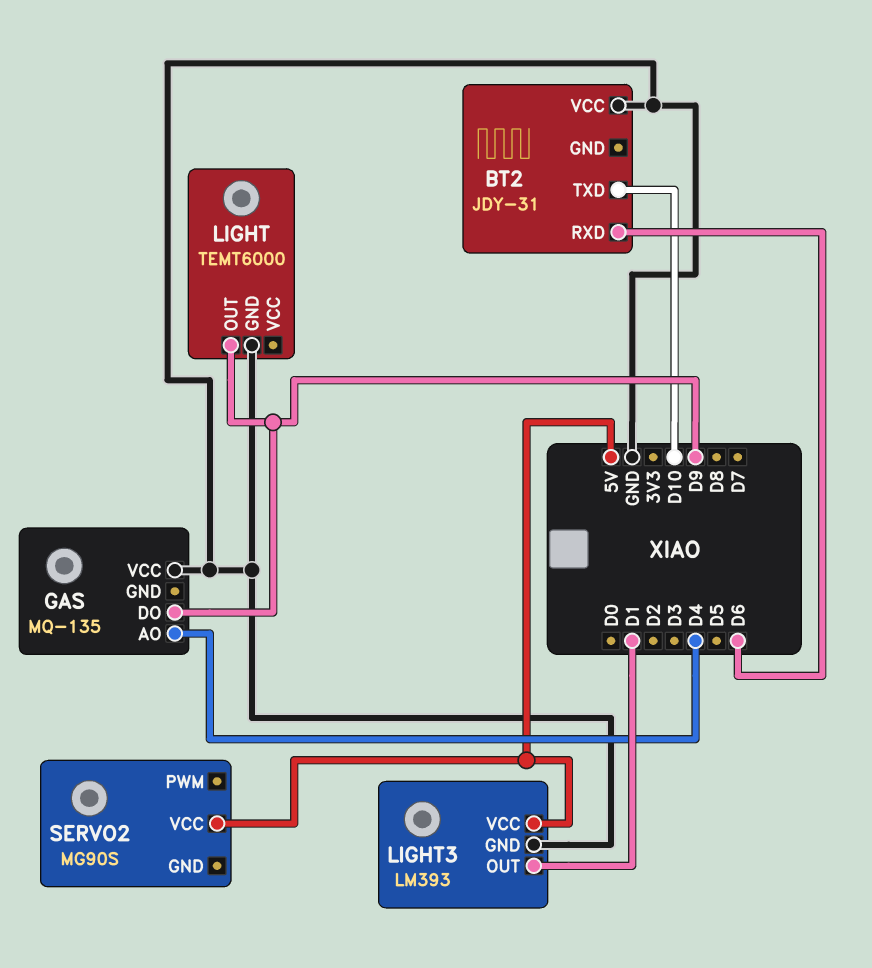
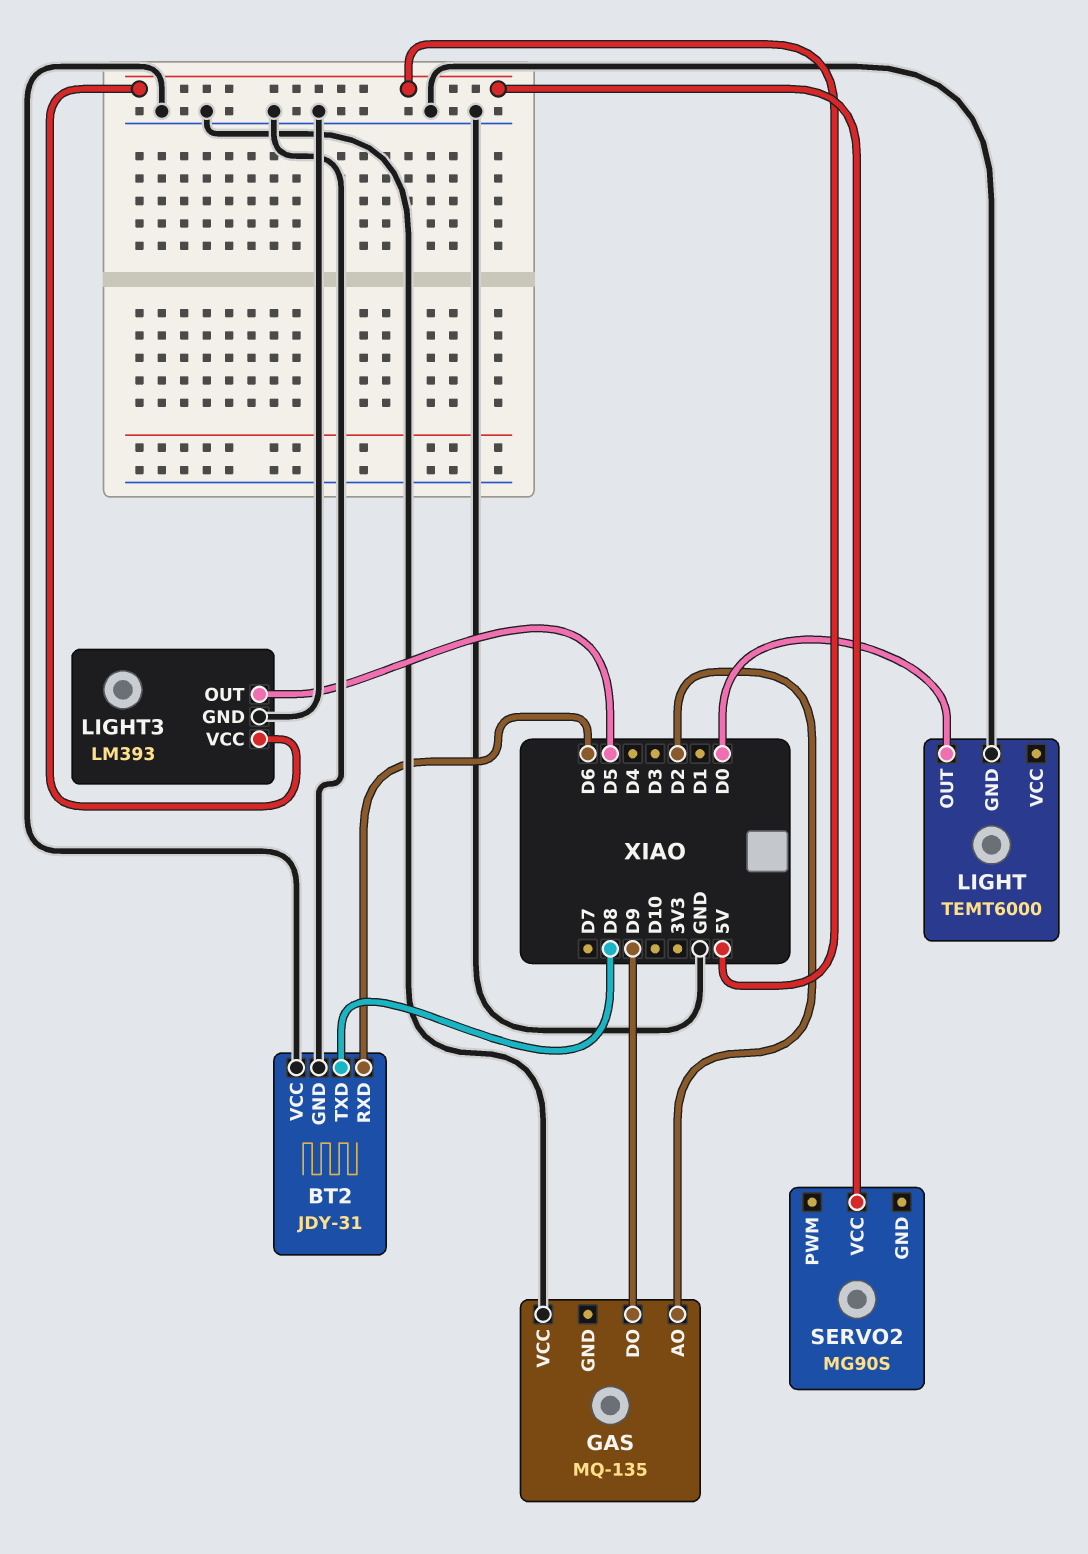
BT2 pin GND: none -> GND
BT2 pin TXD: D10 -> D8
GAS pin AO: D4 -> D2
LIGHT pin OUT: D9 -> D0
LIGHT3 pin OUT: D1 -> D5

